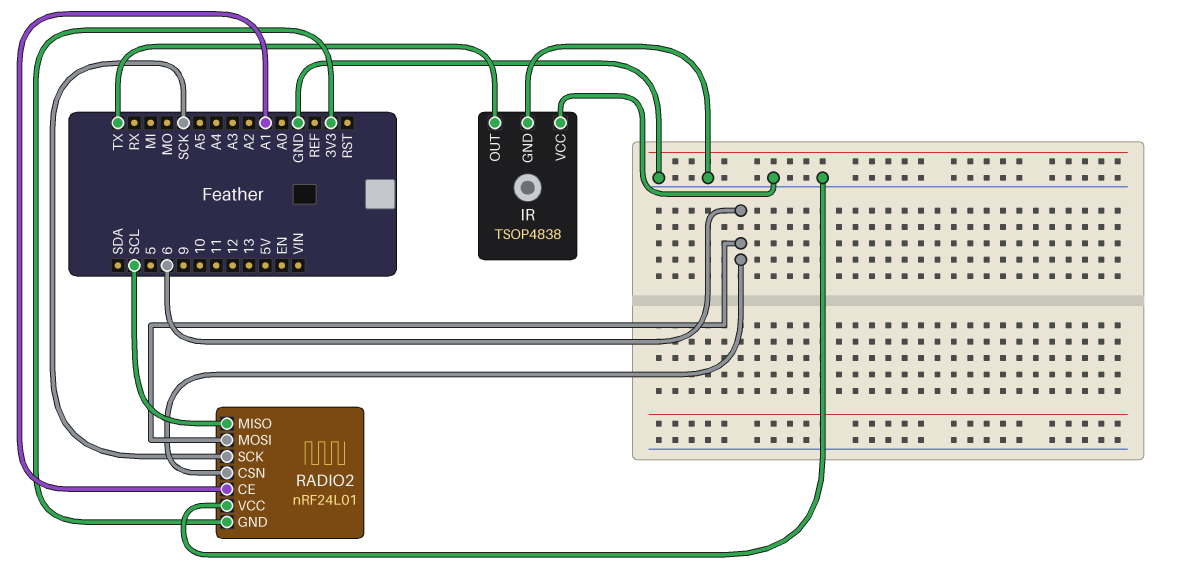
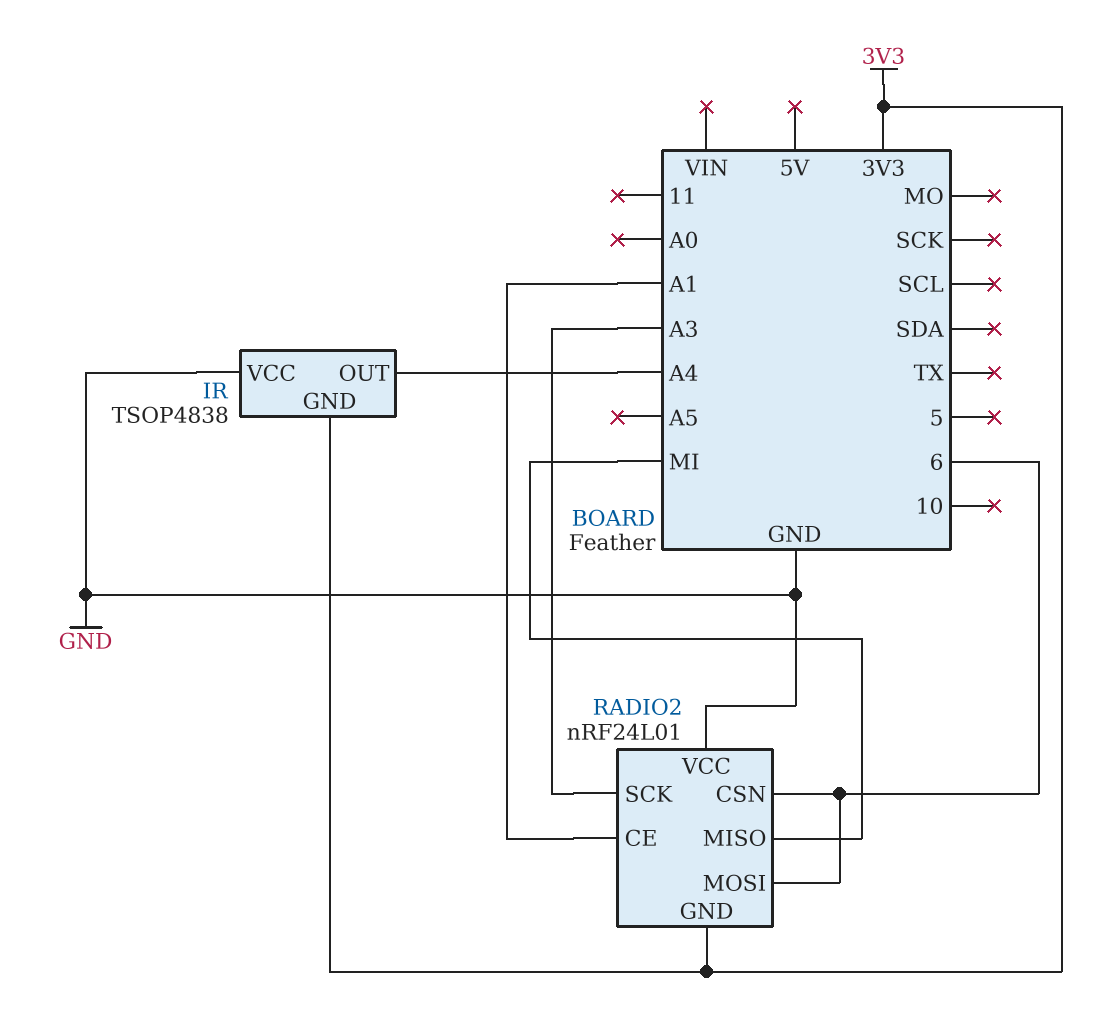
IR pin GND: GND -> 3V3
IR pin OUT: TX -> A4
RADIO2 pin MISO: SCL -> MI
RADIO2 pin SCK: SCK -> A3

